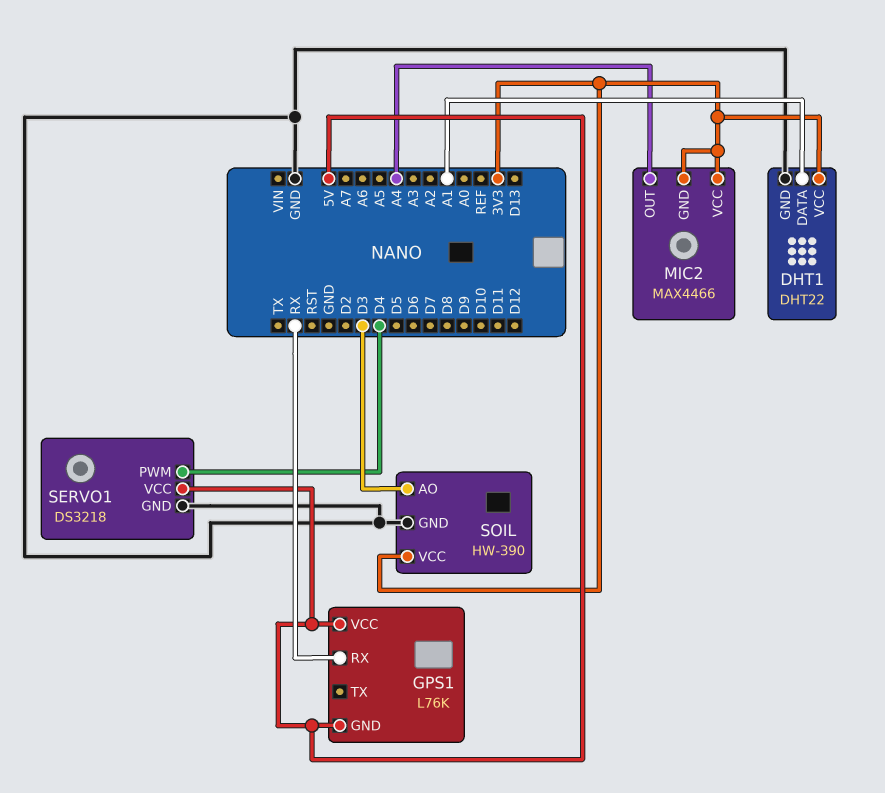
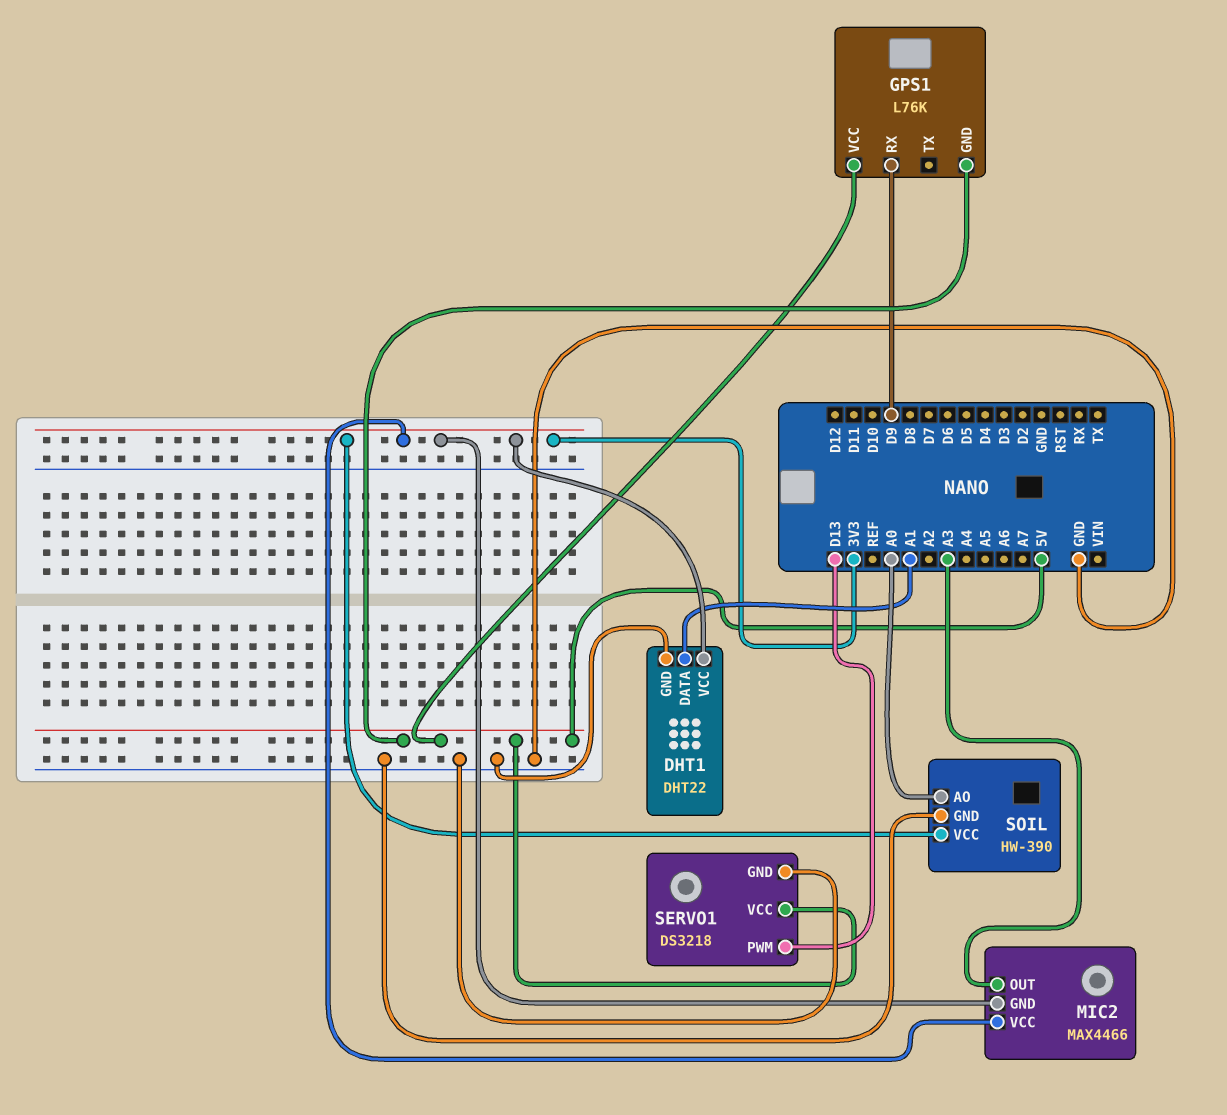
GPS1 pin RX: RX -> D9
MIC2 pin OUT: A4 -> A3
SERVO1 pin PWM: D4 -> D13
SOIL pin AO: D3 -> A0

